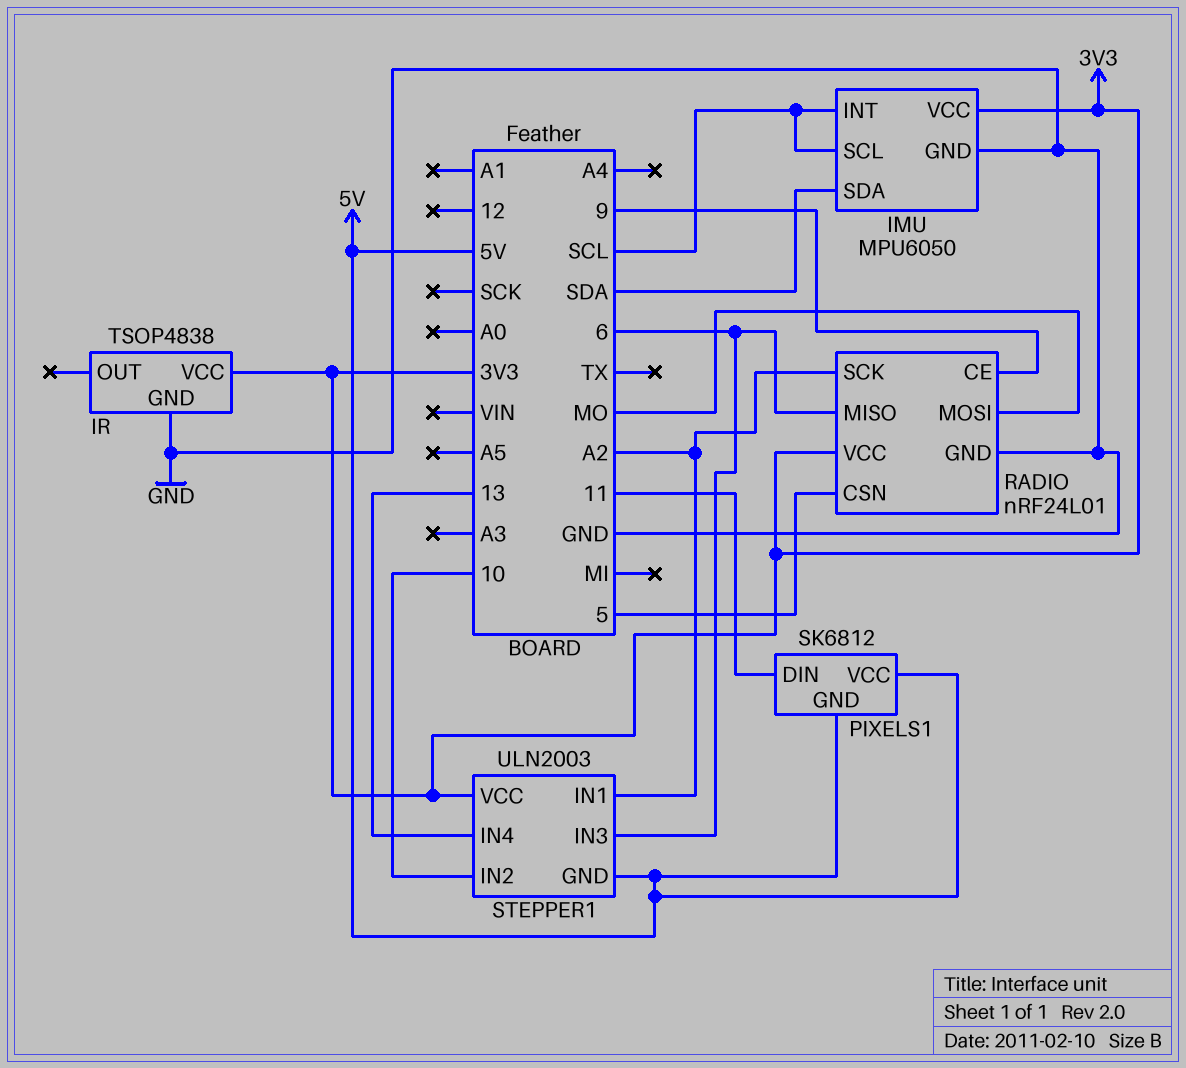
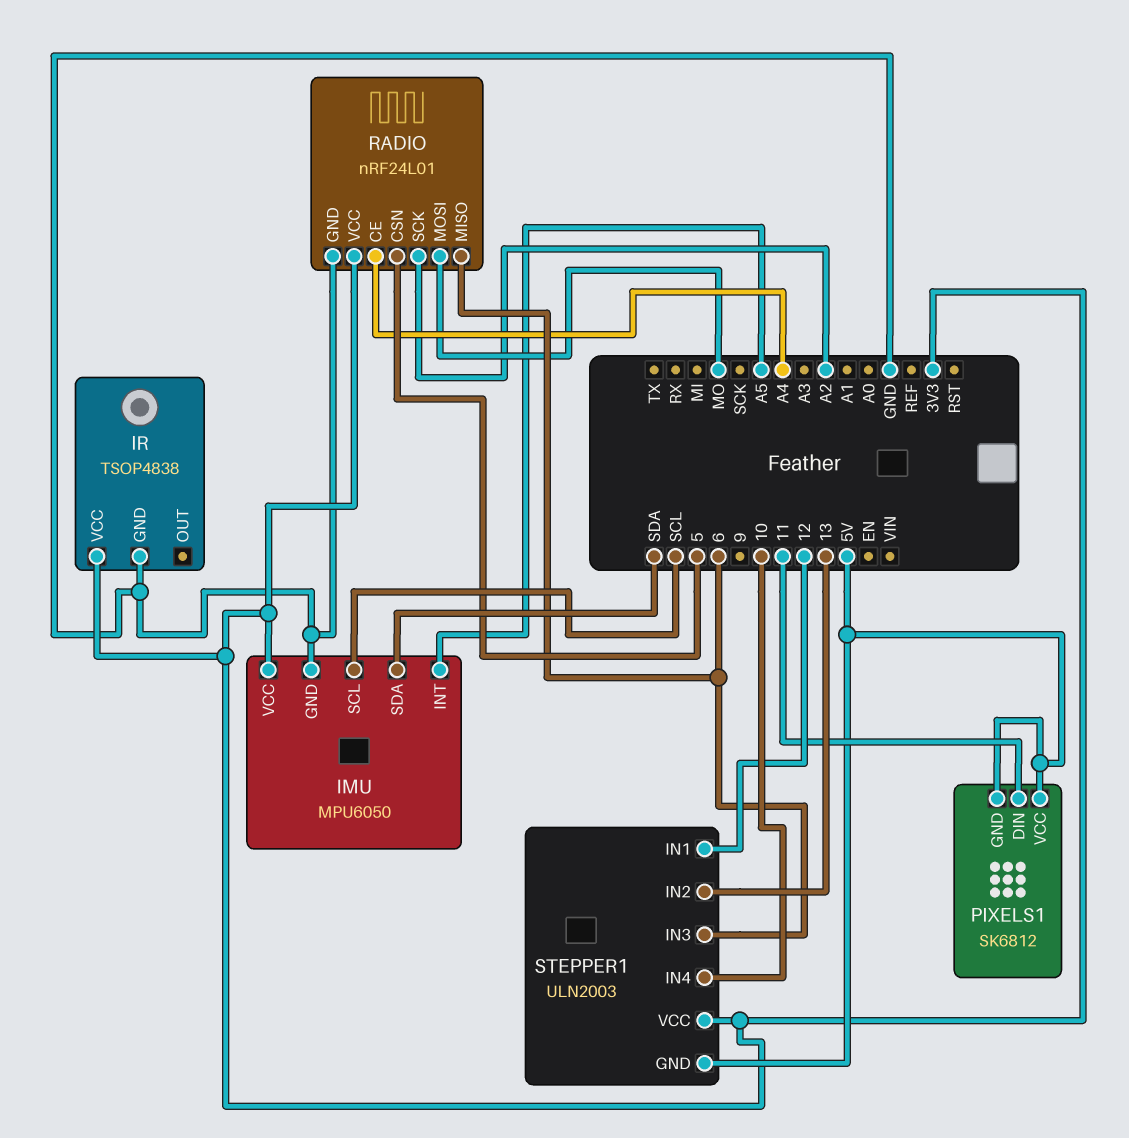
IMU pin INT: SCL -> A5
RADIO pin CE: 9 -> A4
STEPPER1 pin IN1: A2 -> 12
STEPPER1 pin IN2: 10 -> 13
STEPPER1 pin IN4: 13 -> 10

